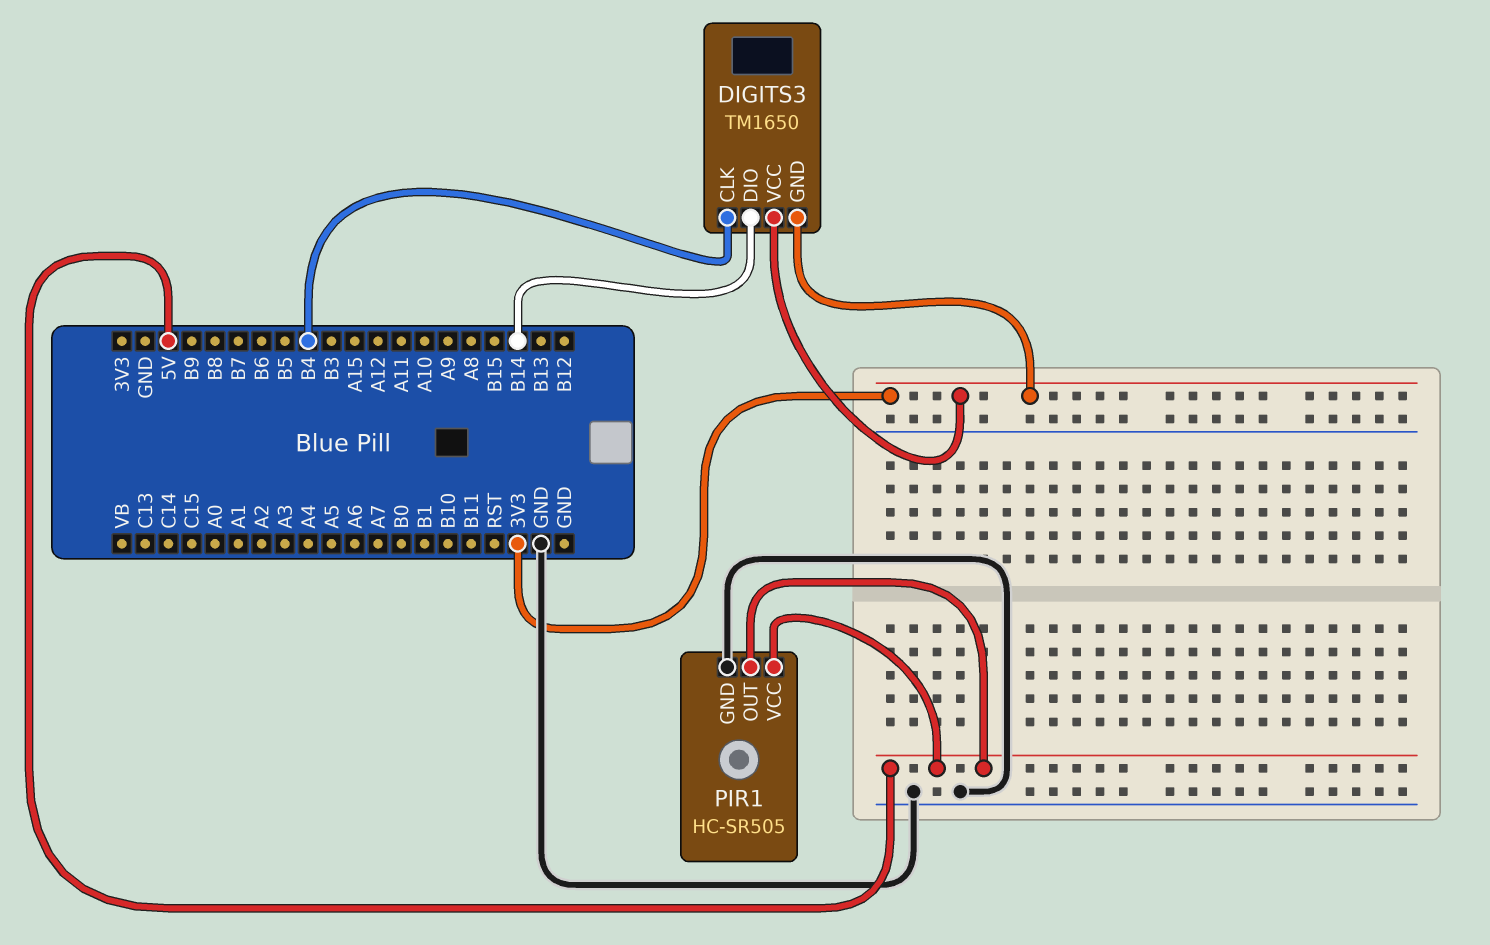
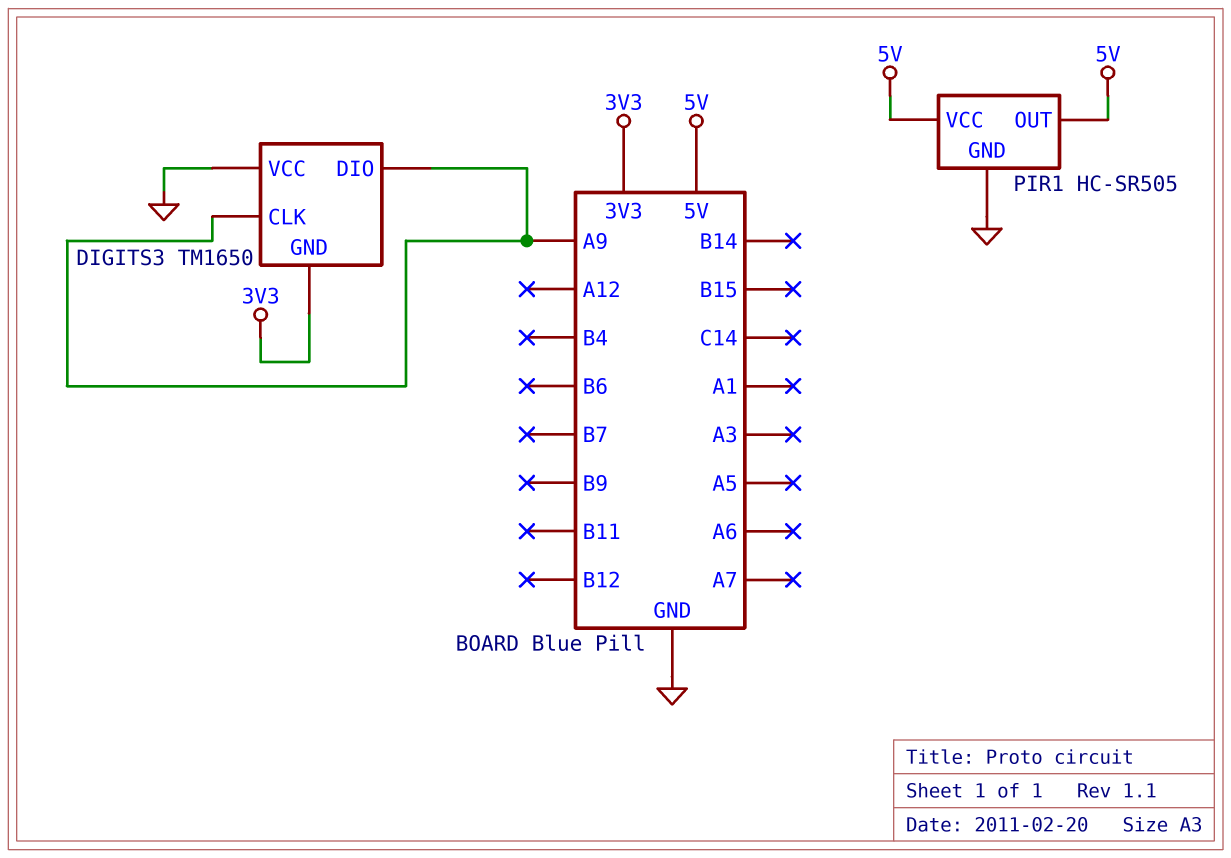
DIGITS3 pin CLK: B4 -> A9
DIGITS3 pin DIO: B14 -> A9
DIGITS3 pin VCC: 3V3 -> GND

